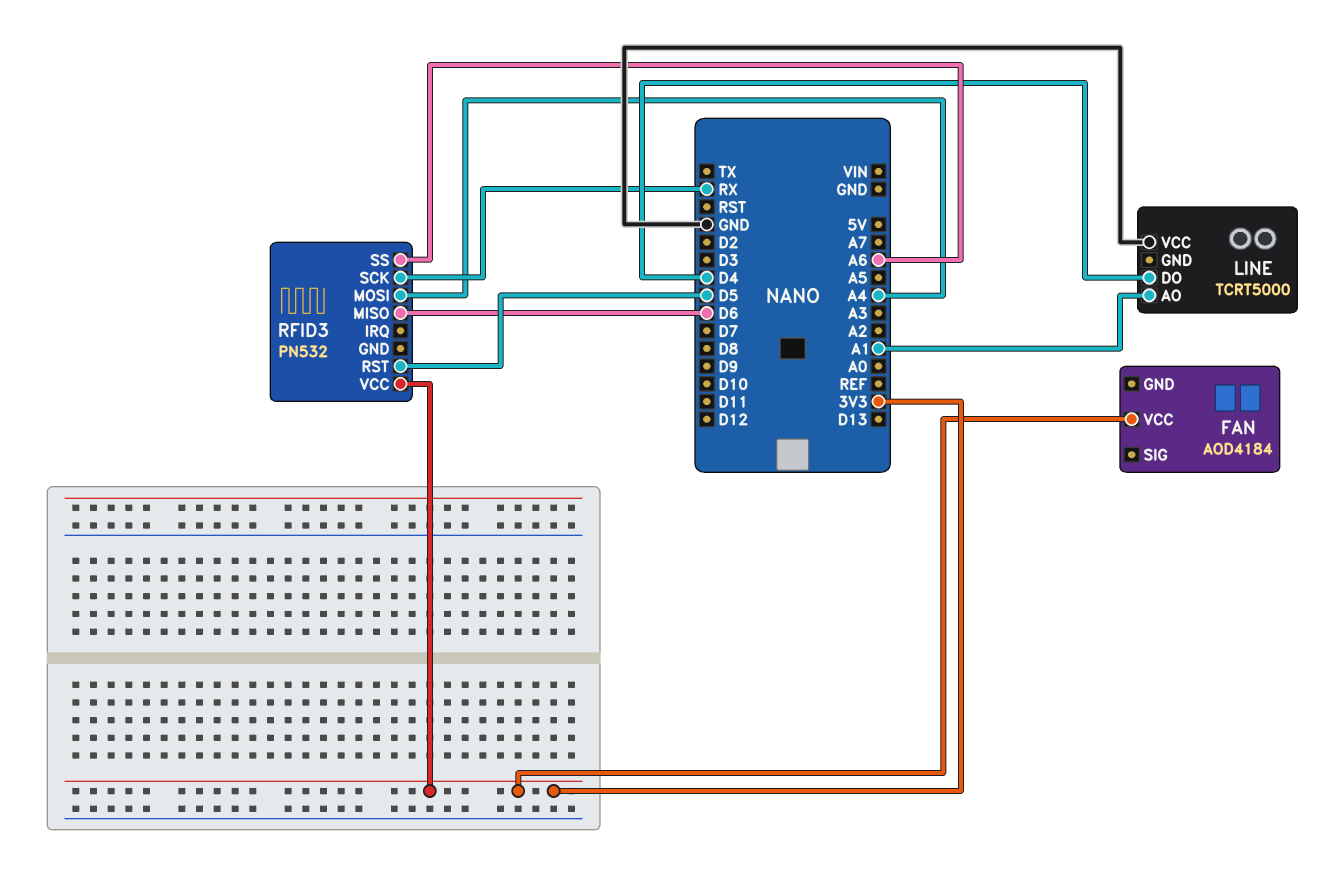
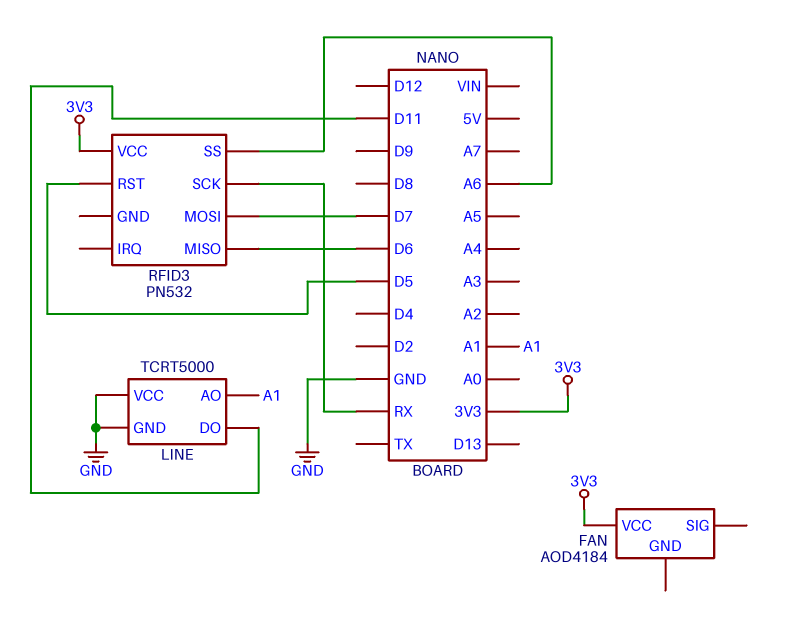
LINE pin DO: D4 -> D11
LINE pin GND: none -> GND
RFID3 pin MOSI: A4 -> D7

